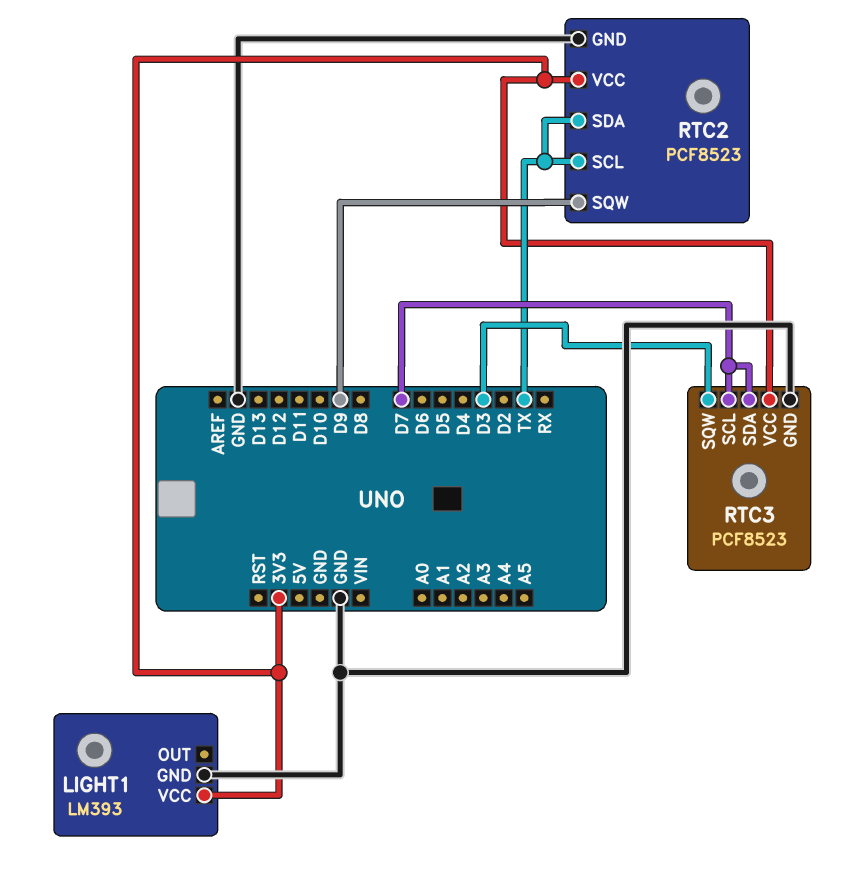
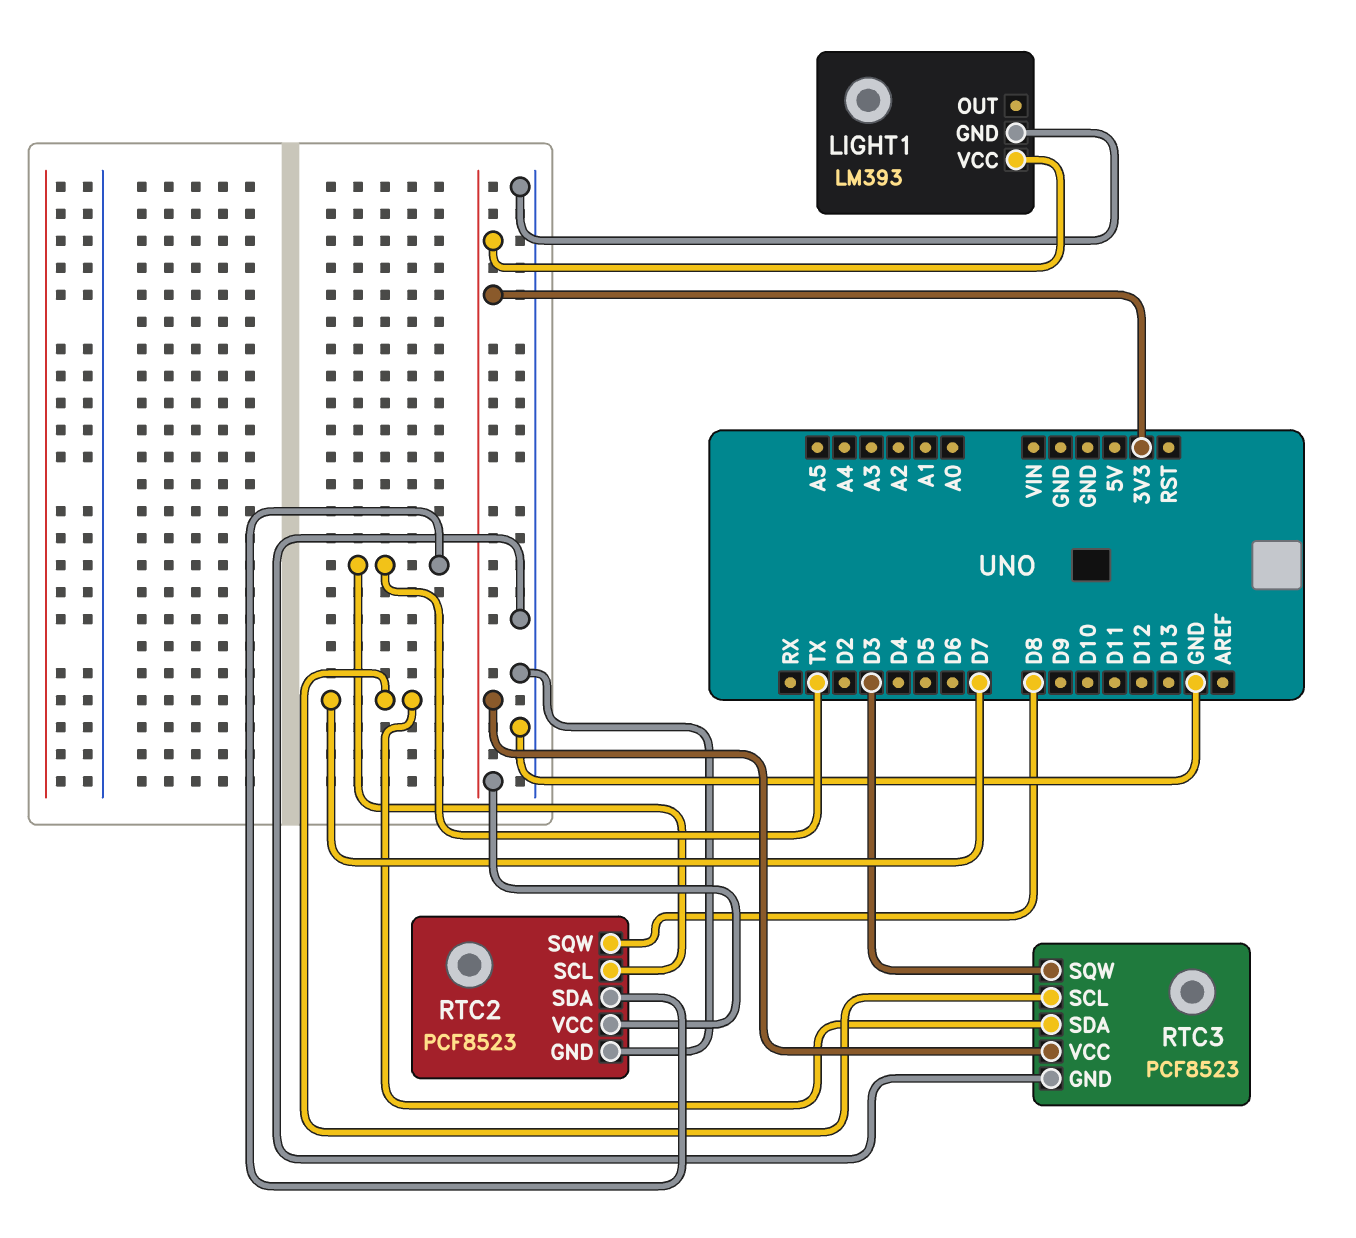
RTC2 pin SQW: D9 -> D8

